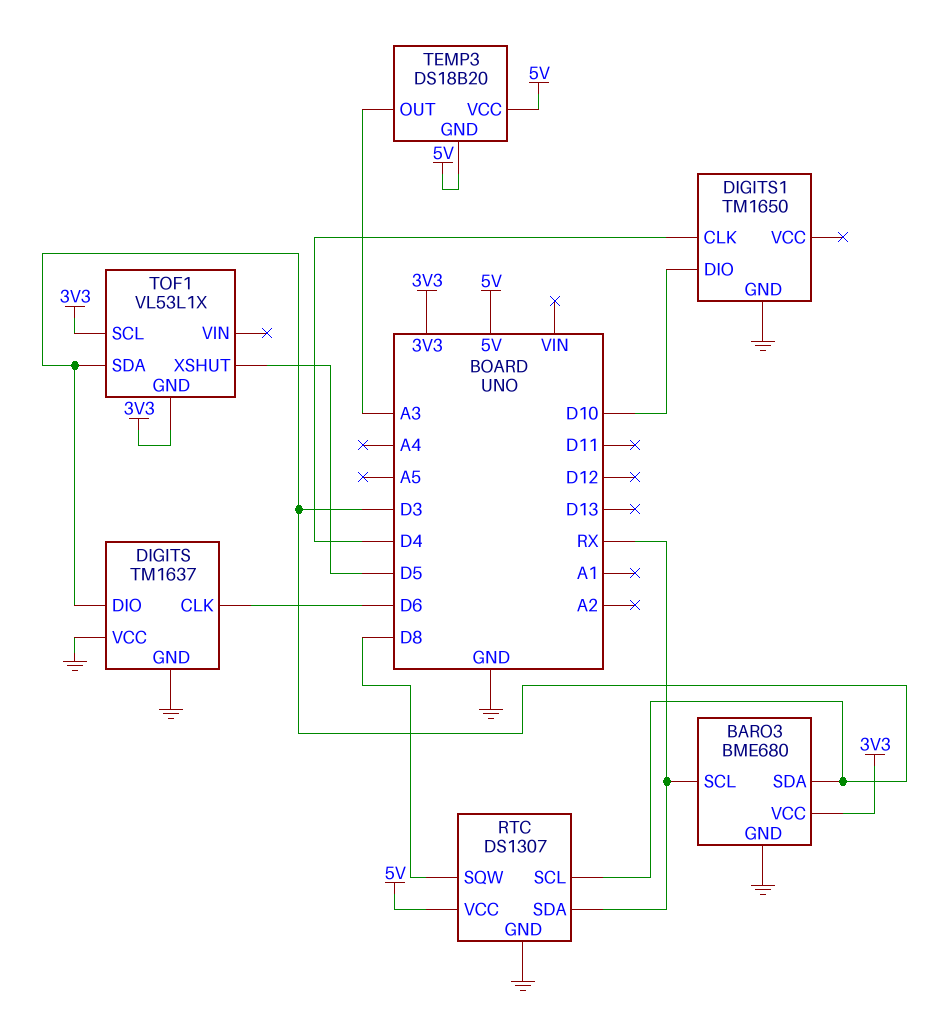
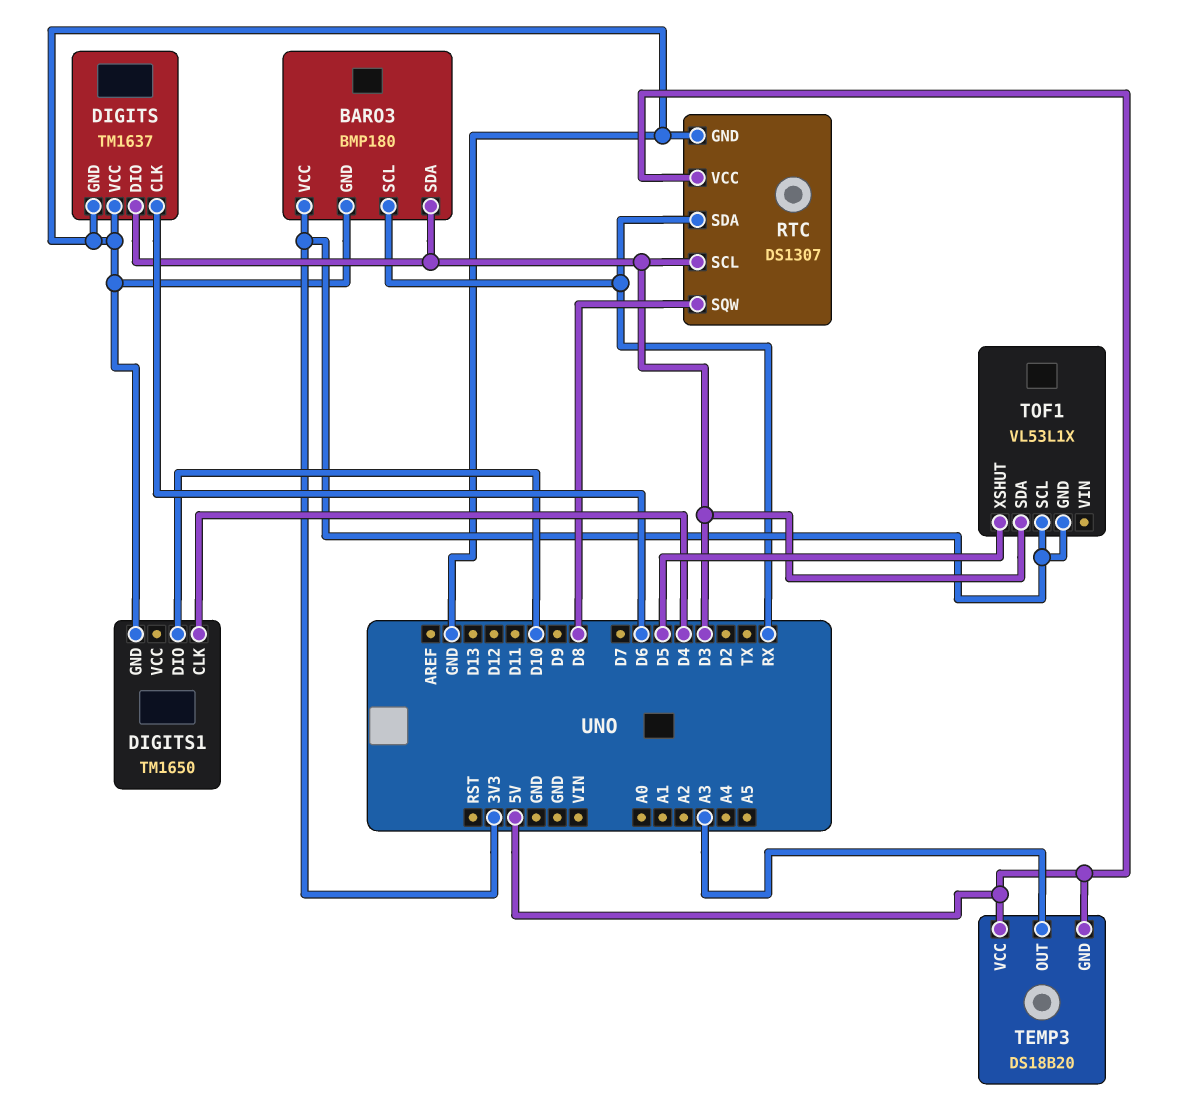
BARO3: BME680 -> BMP180

